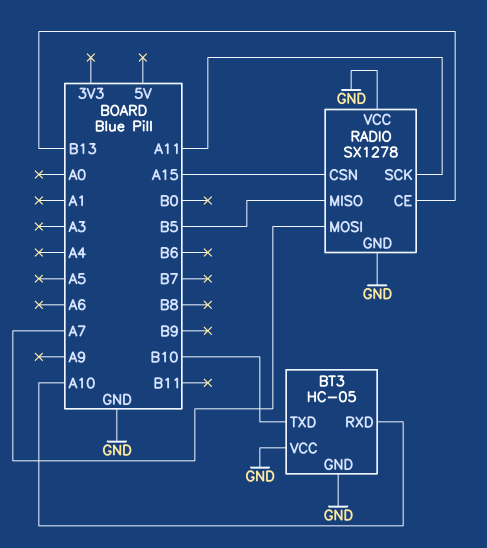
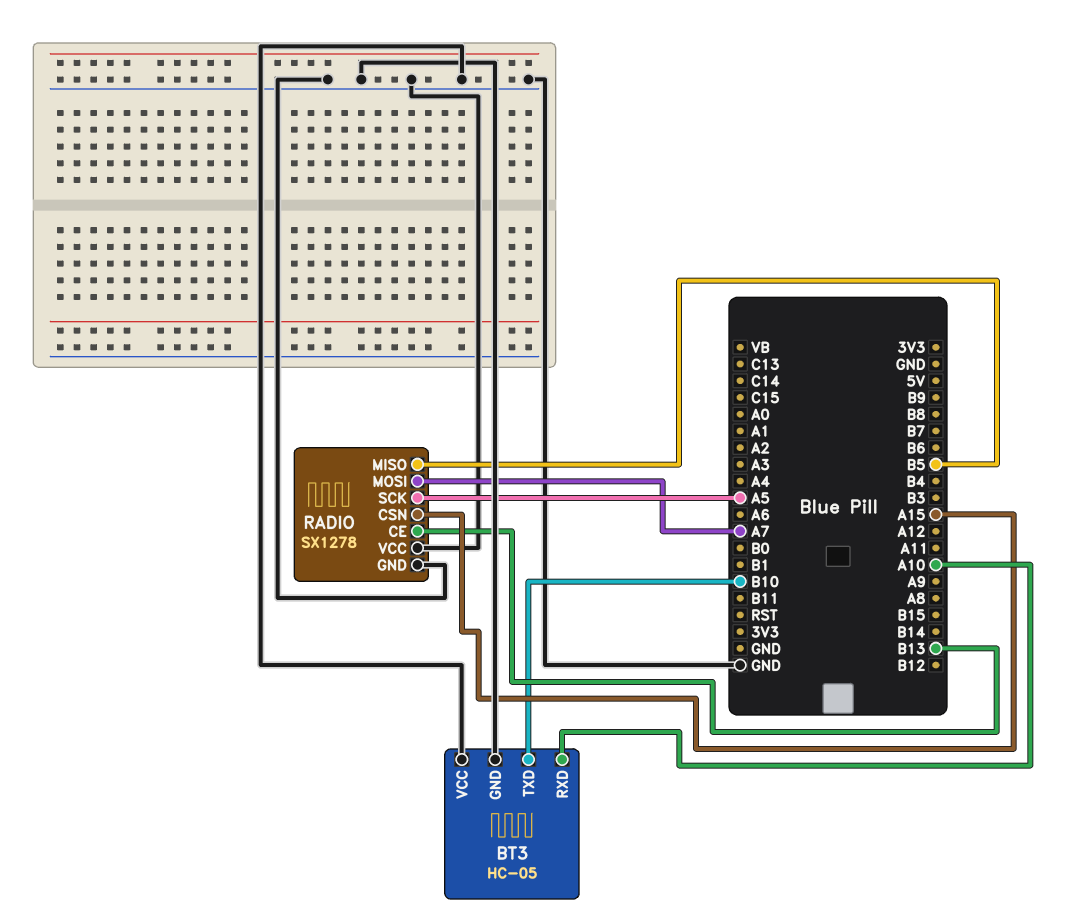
RADIO pin SCK: A11 -> A5

